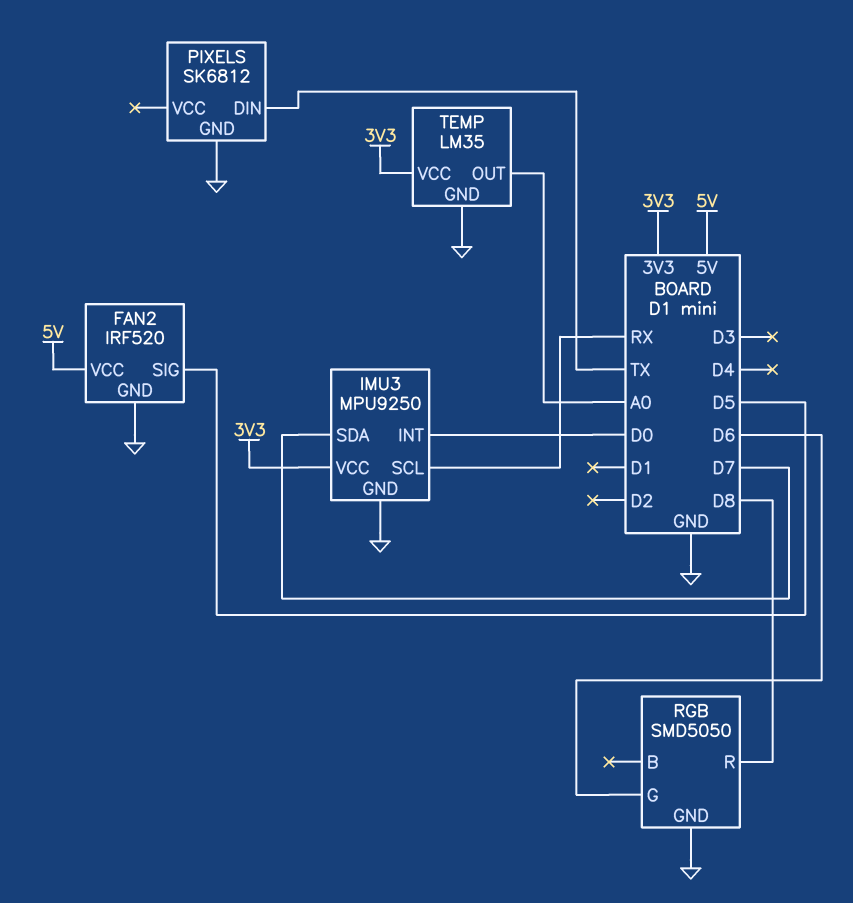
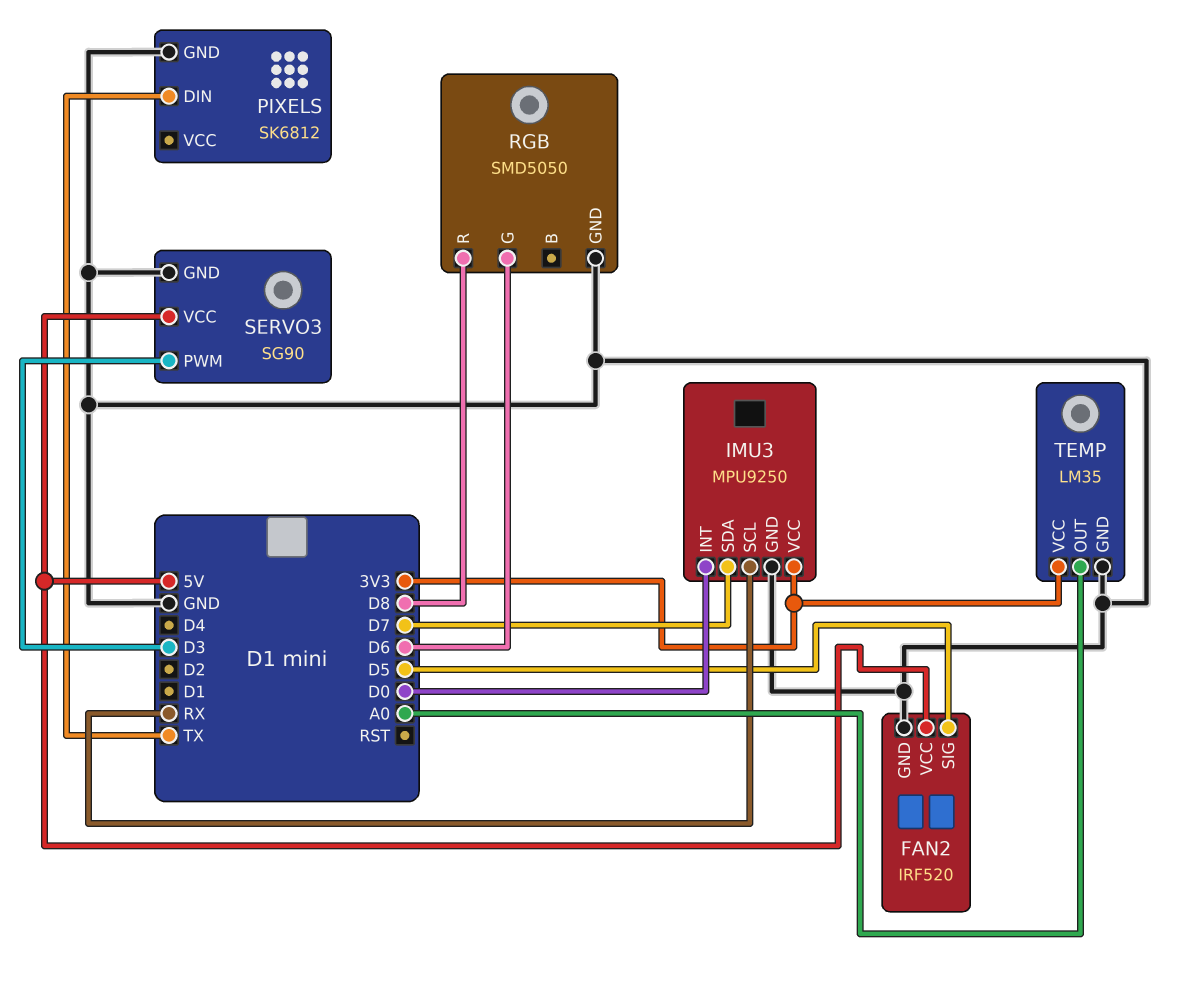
SERVO3: none -> SG90
SERVO3 pin GND: none -> GND
SERVO3 pin PWM: none -> D3
SERVO3 pin VCC: none -> 5V

